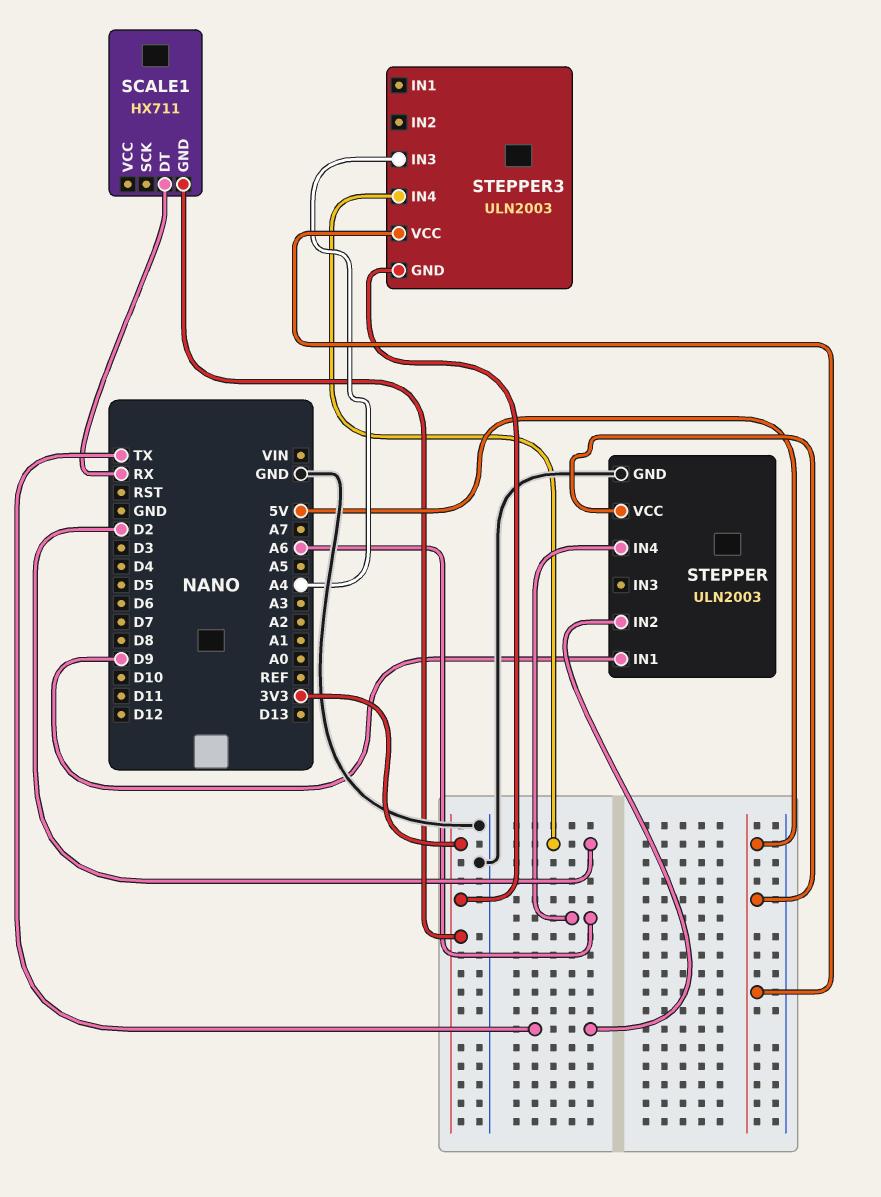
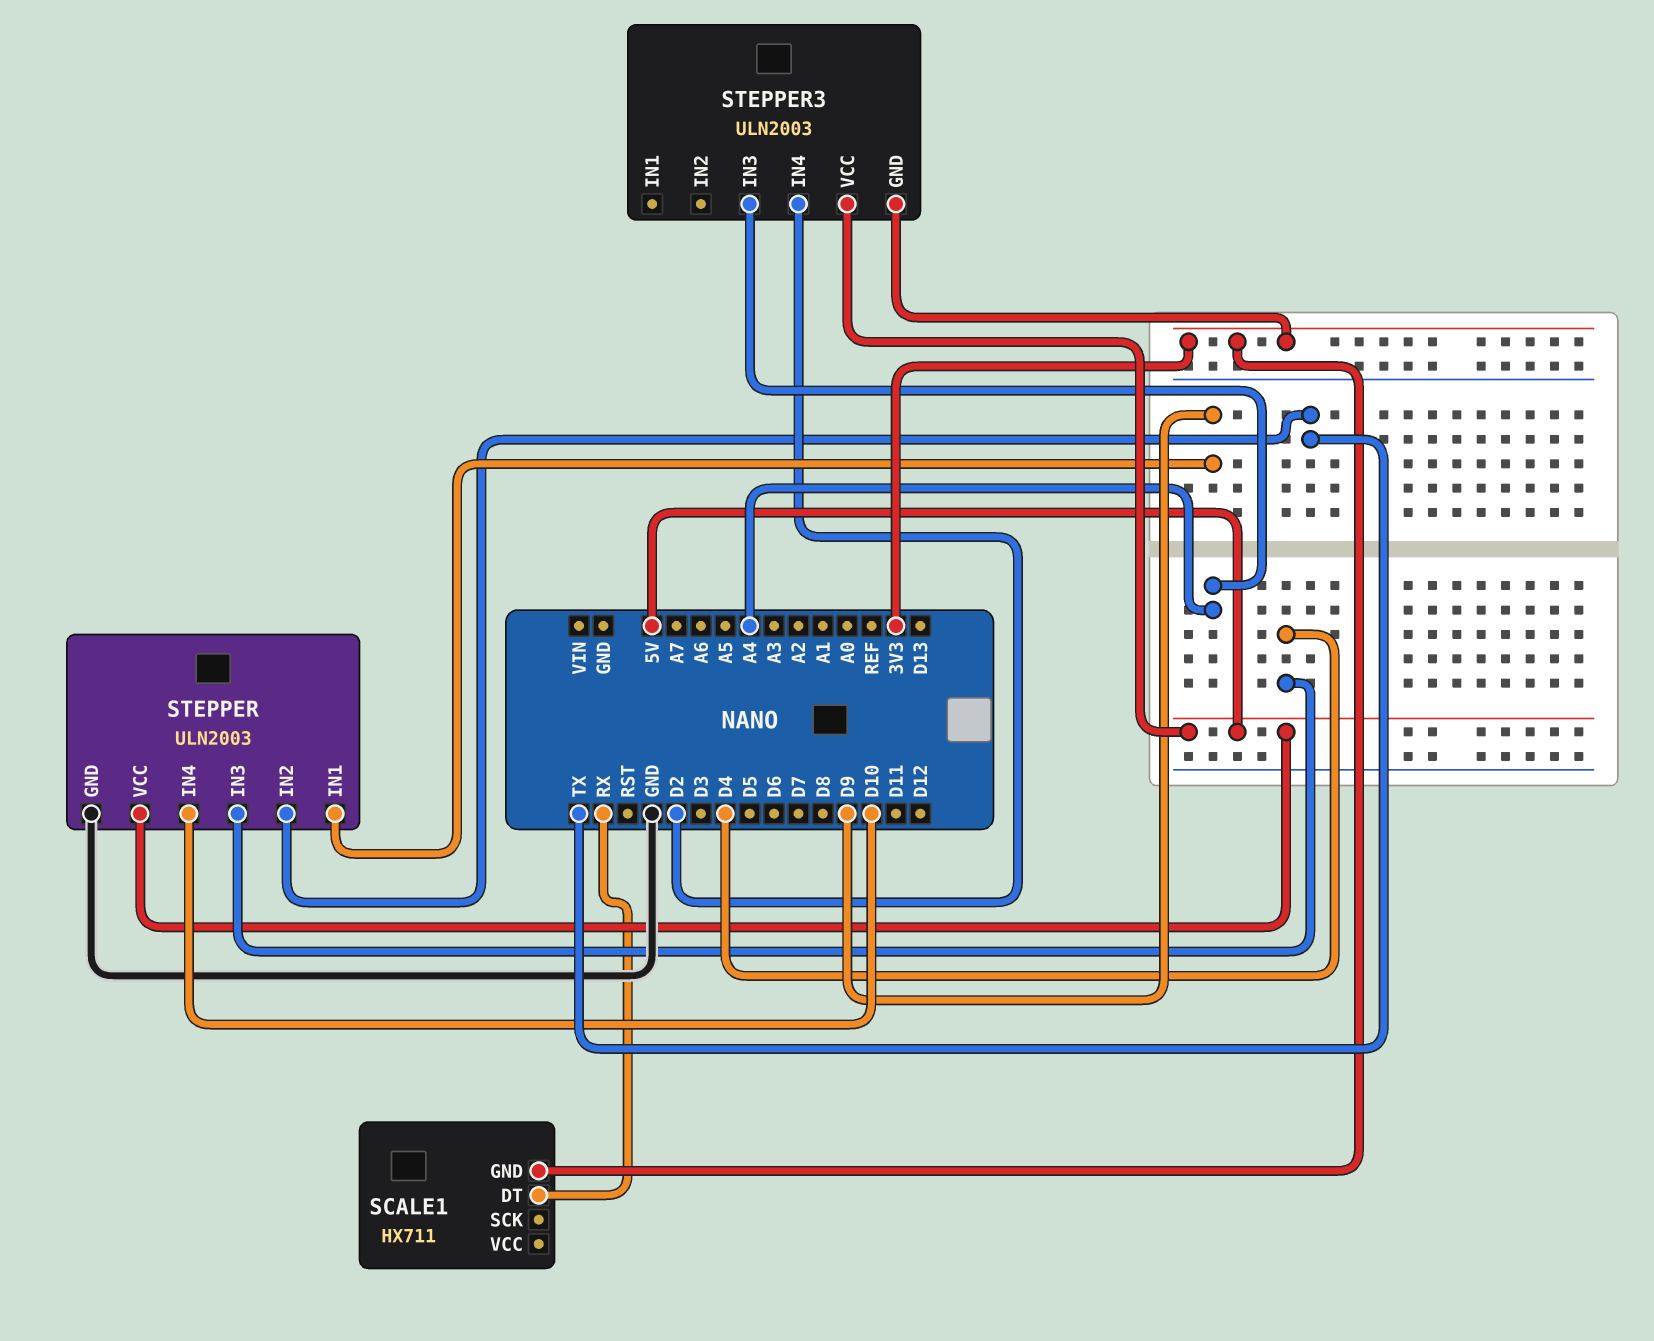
STEPPER pin IN3: none -> D4
STEPPER pin IN4: A6 -> D10

